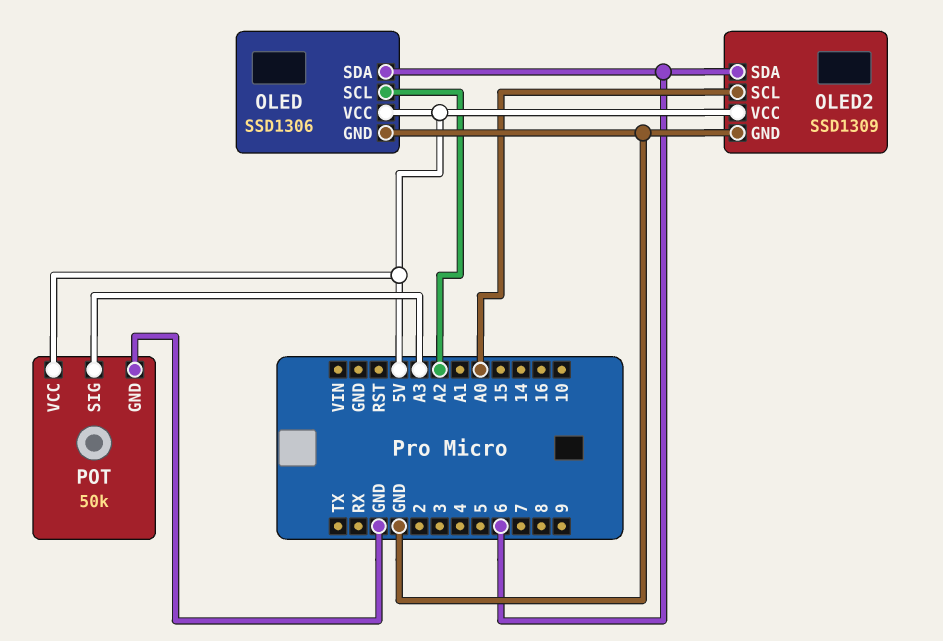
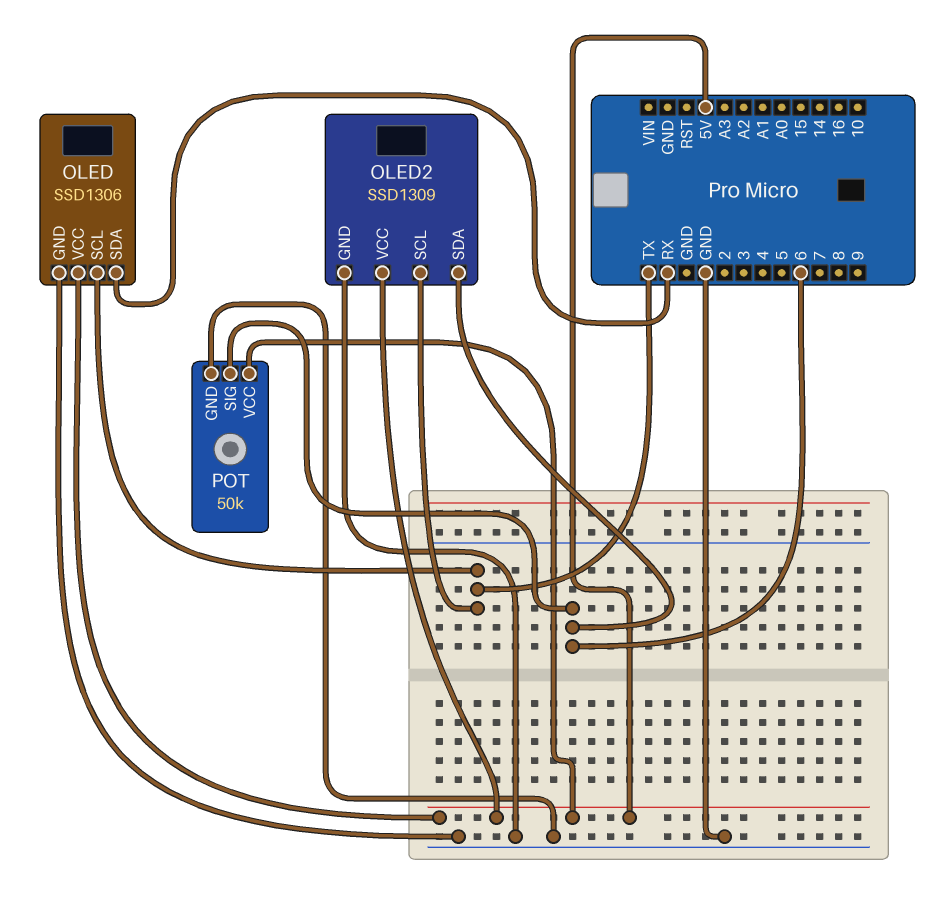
OLED pin SCL: A2 -> TX
OLED pin SDA: 6 -> RX
OLED2 pin SCL: A0 -> TX
POT pin SIG: A3 -> 6

